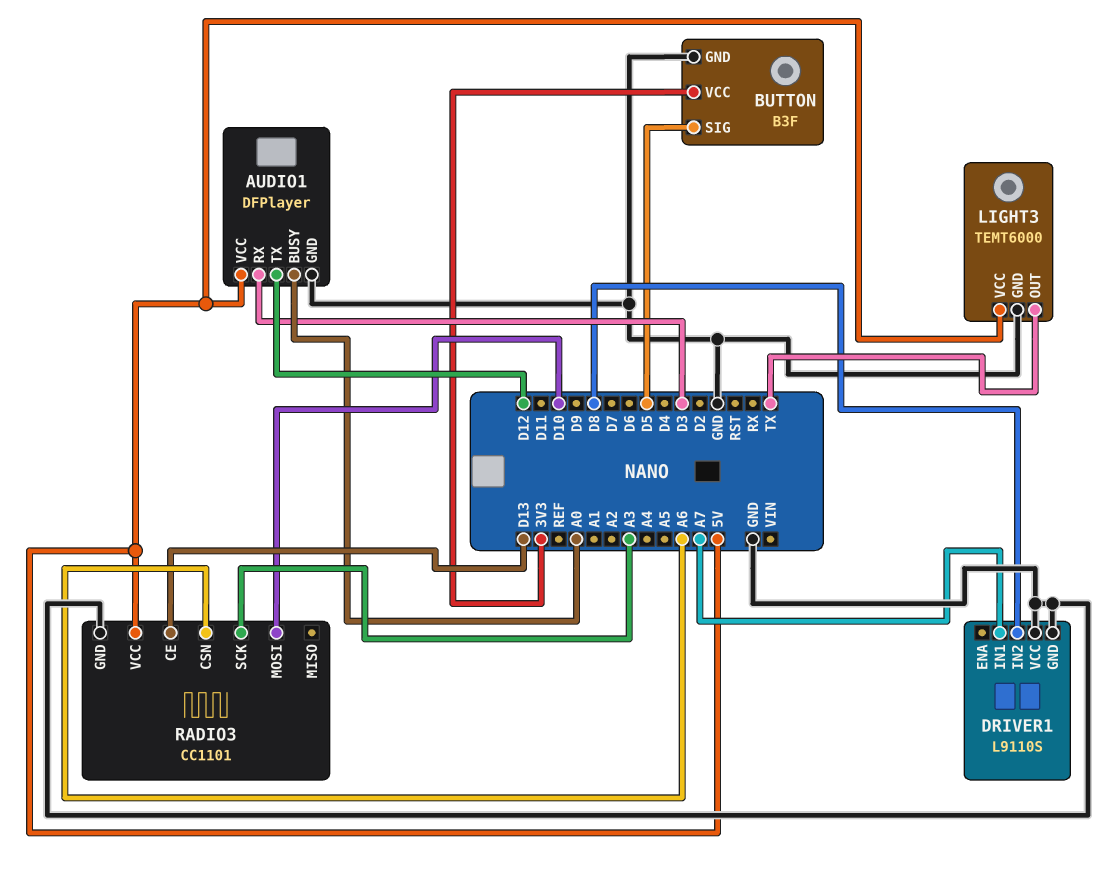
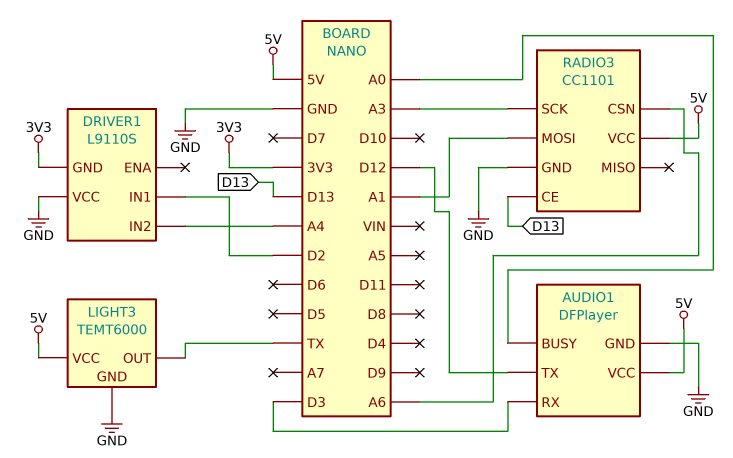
BUTTON: B3F -> none
BUTTON pin GND: GND -> none
BUTTON pin SIG: D5 -> none
BUTTON pin VCC: 3V3 -> none
DRIVER1 pin GND: GND -> 3V3
DRIVER1 pin IN1: A7 -> D2
DRIVER1 pin IN2: D8 -> A4
RADIO3 pin MOSI: D10 -> A1

